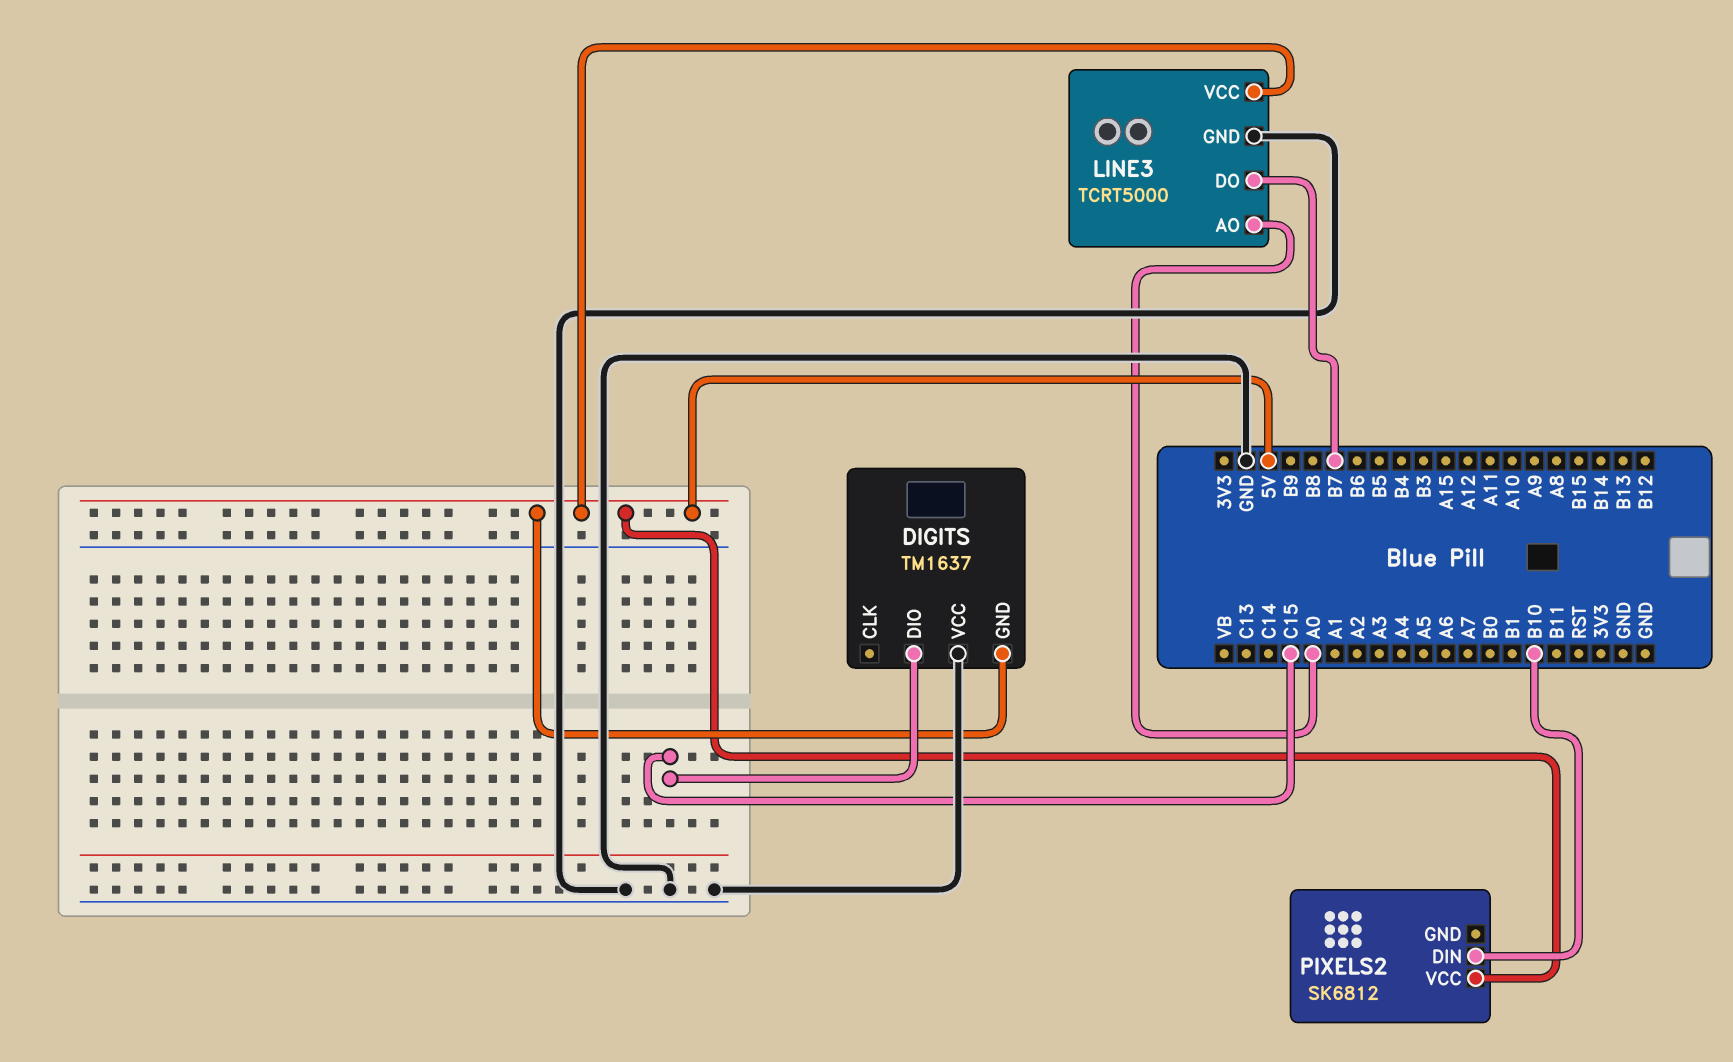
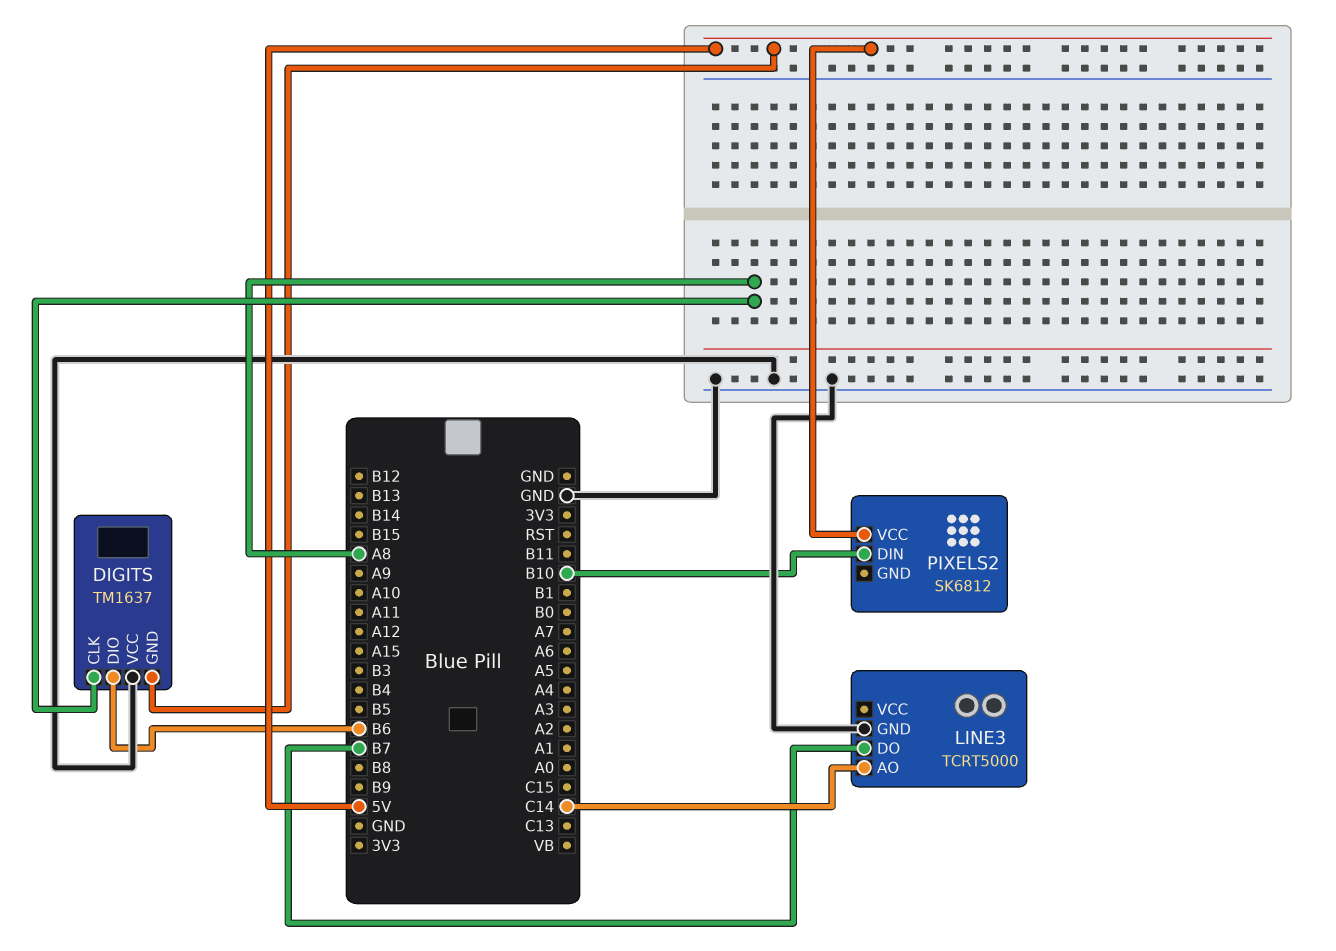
DIGITS pin CLK: none -> A8
DIGITS pin DIO: C15 -> B6
LINE3 pin AO: A0 -> C14
LINE3 pin VCC: 5V -> none

